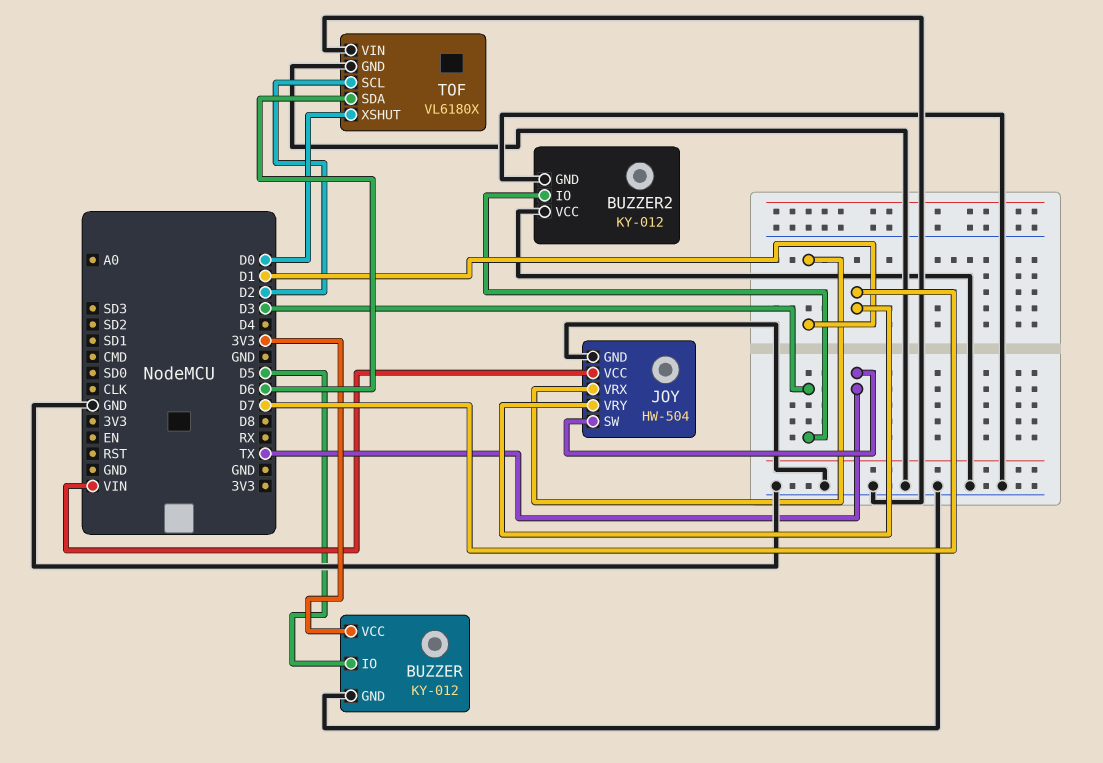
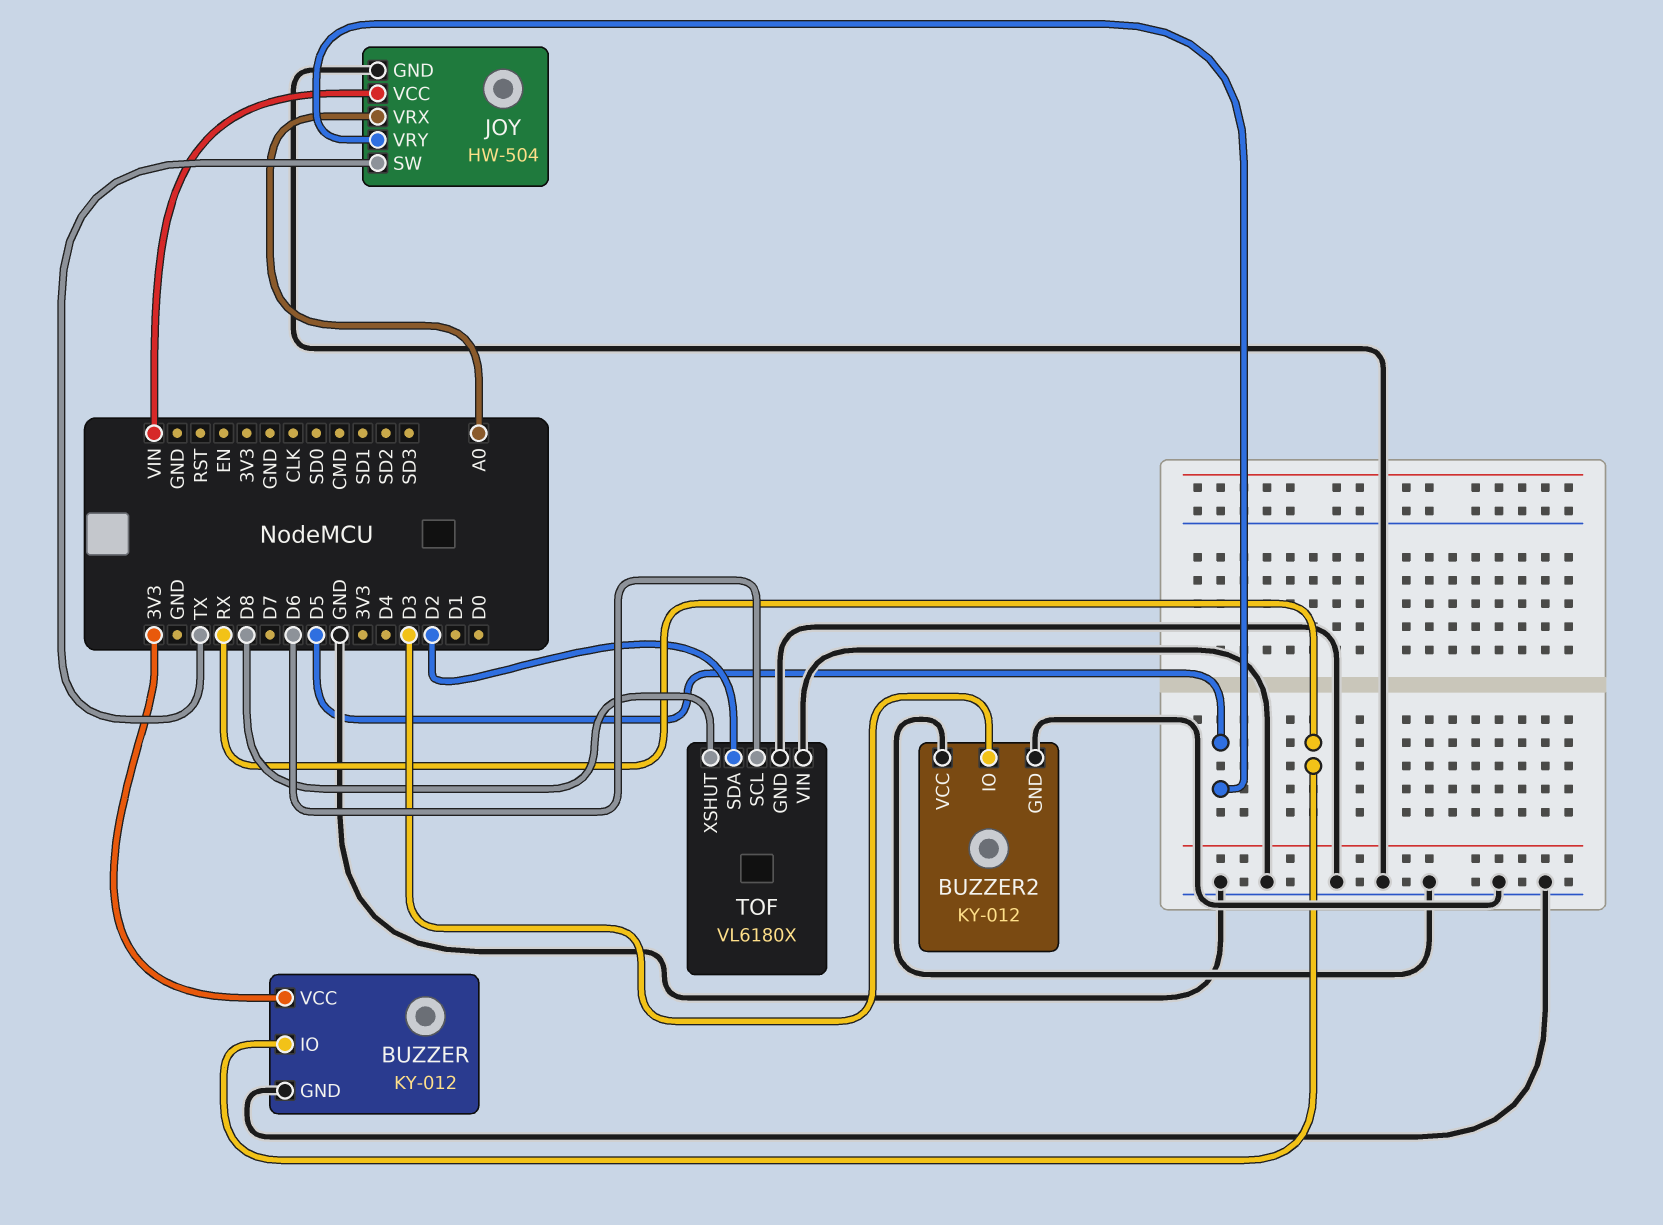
BUZZER pin IO: D5 -> RX
JOY pin VRX: D1 -> A0
JOY pin VRY: D7 -> D5
TOF pin SCL: D2 -> D6
TOF pin SDA: D6 -> D2
TOF pin XSHUT: D0 -> D8

